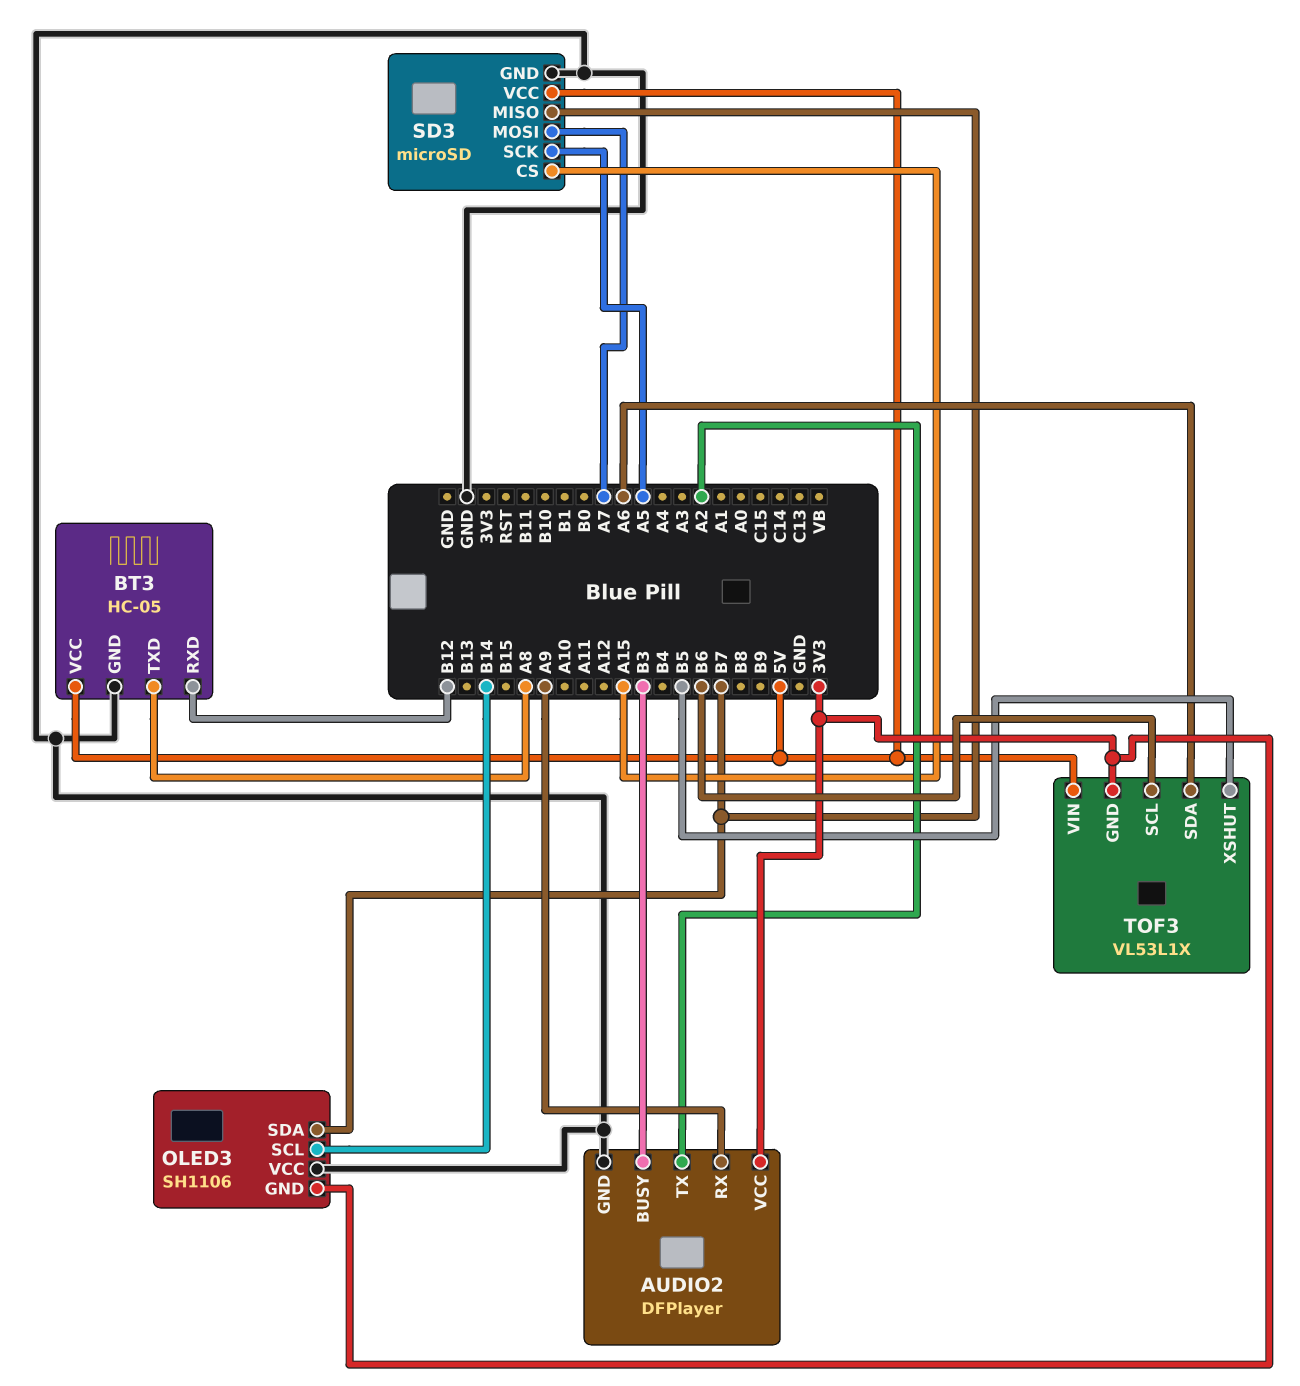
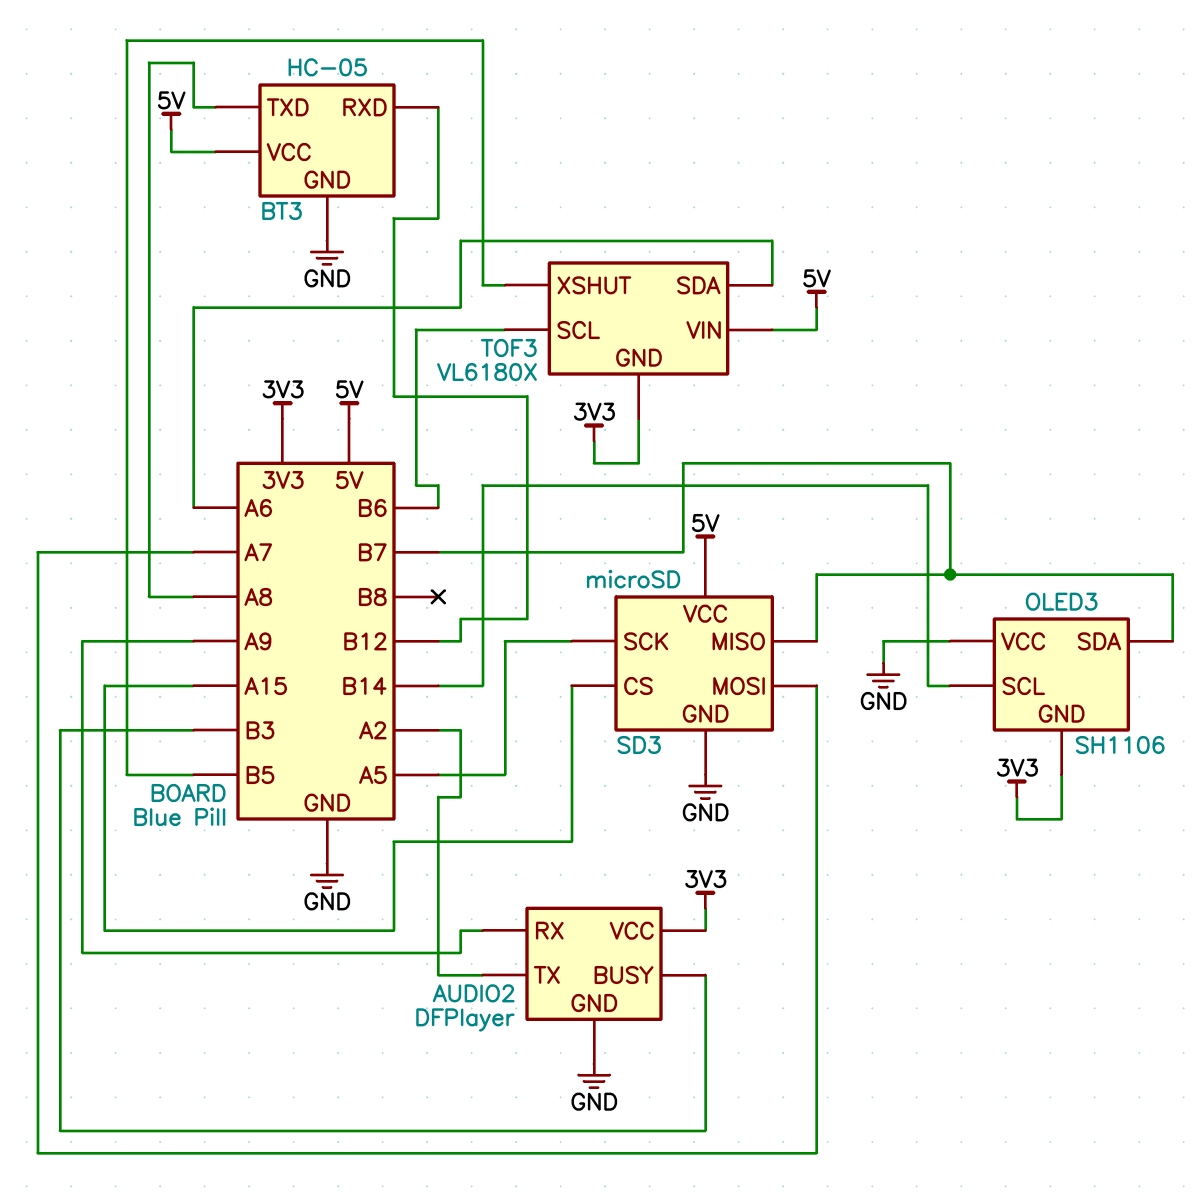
TOF3: VL53L1X -> VL6180X

